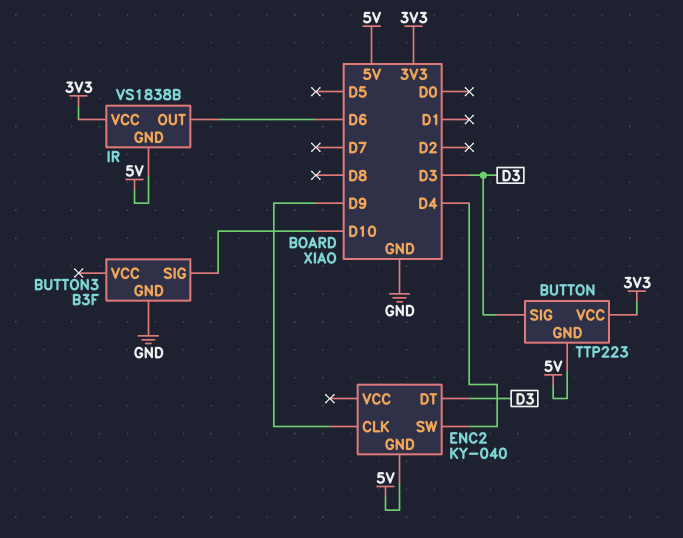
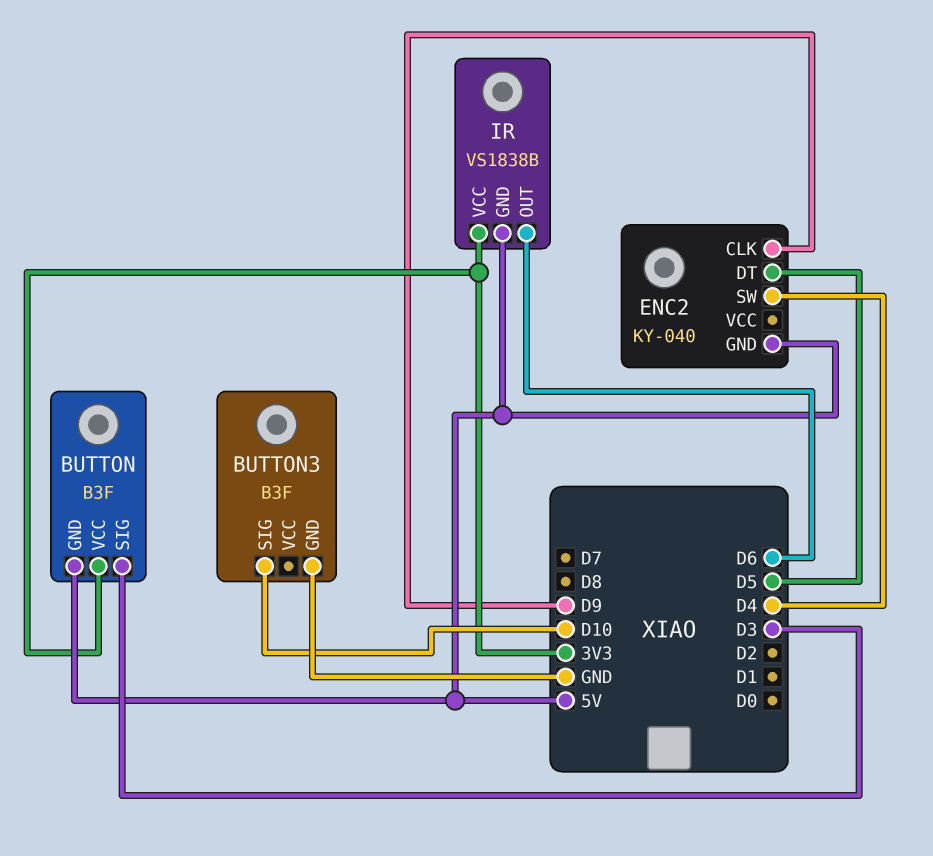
BUTTON: TTP223 -> B3F
ENC2 pin DT: D3 -> D5

